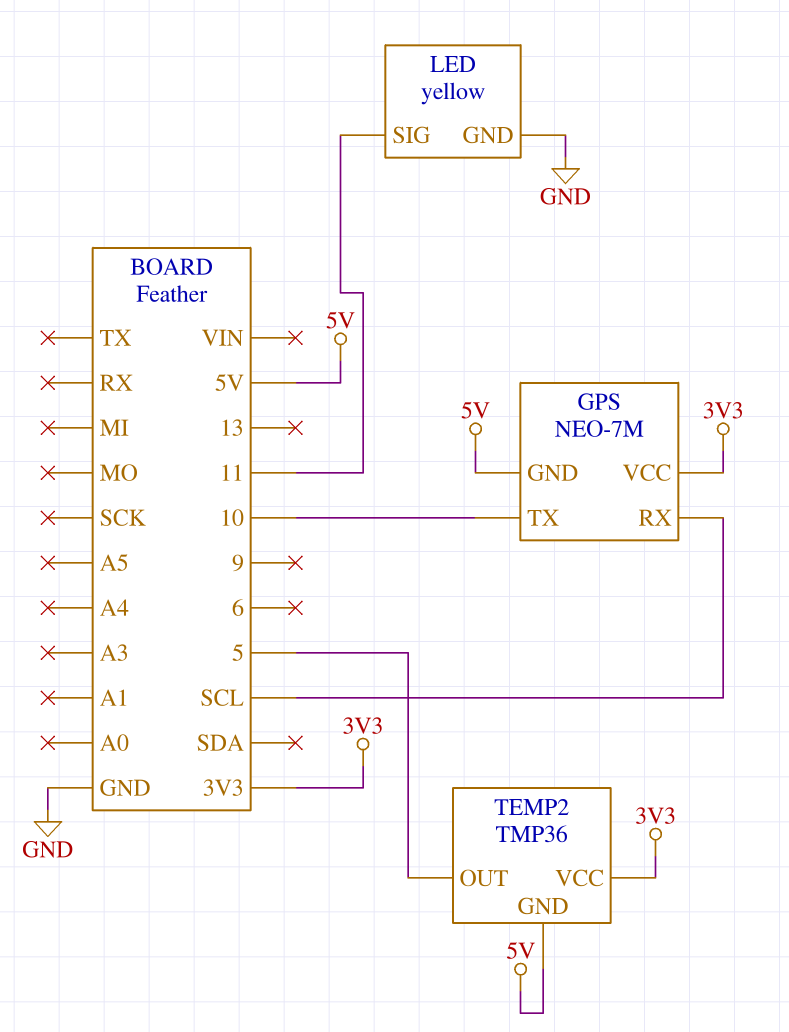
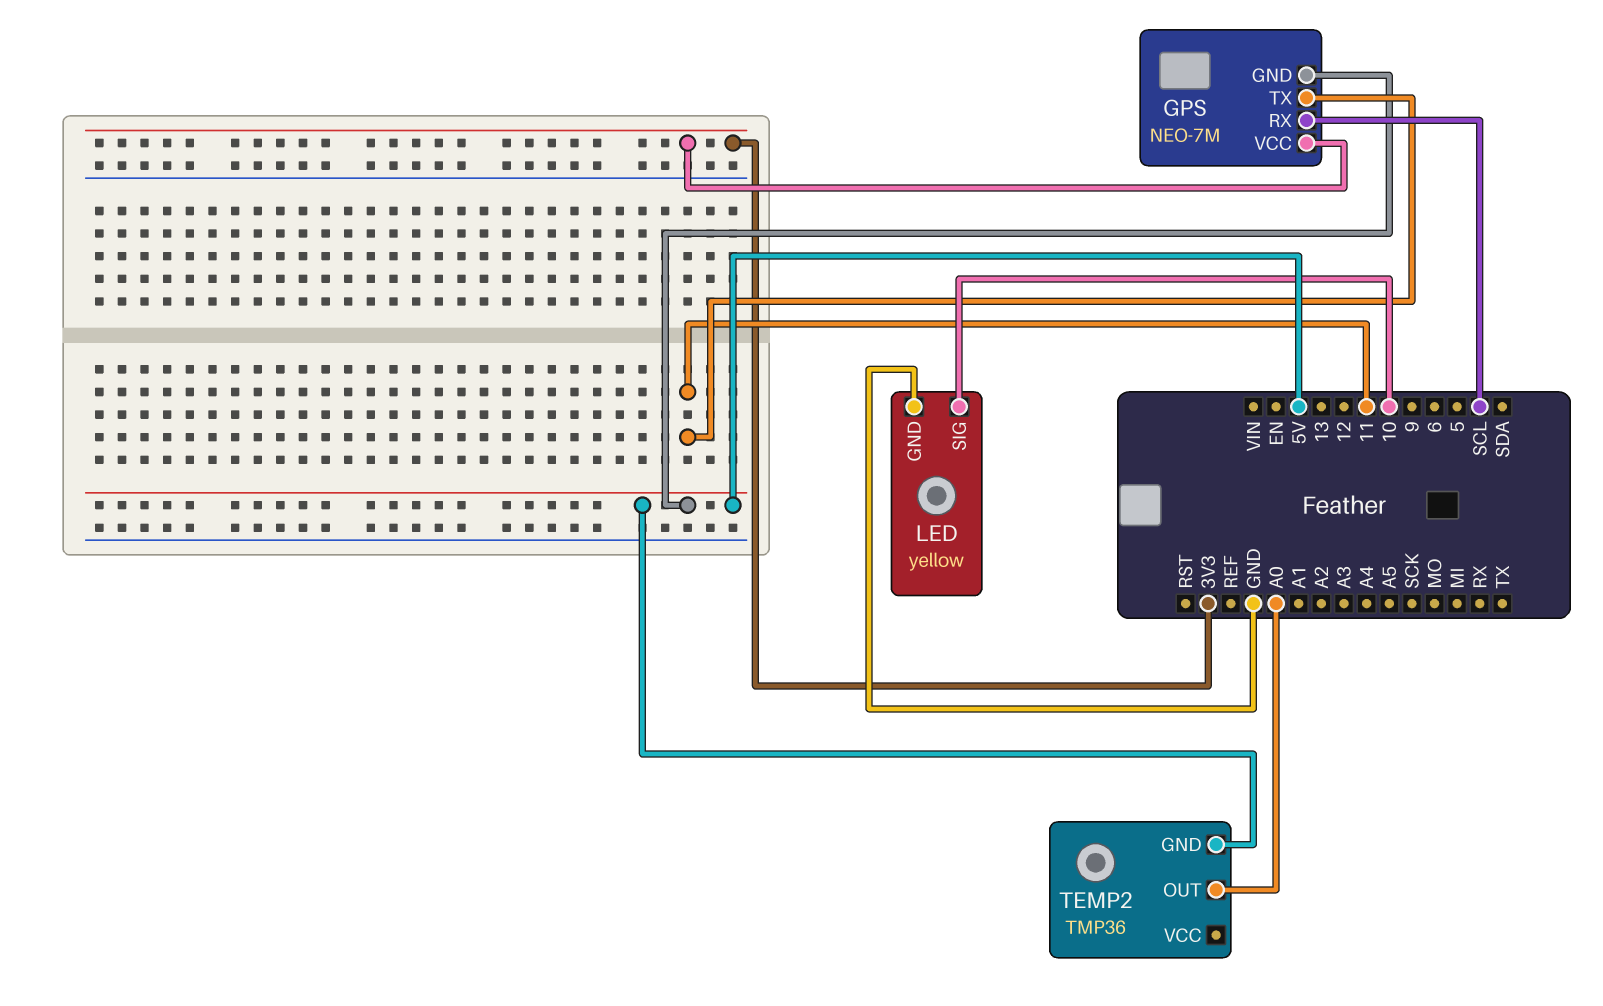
GPS pin TX: 10 -> 11
LED pin SIG: 11 -> 10
TEMP2 pin OUT: 5 -> A0
TEMP2 pin VCC: 3V3 -> none

